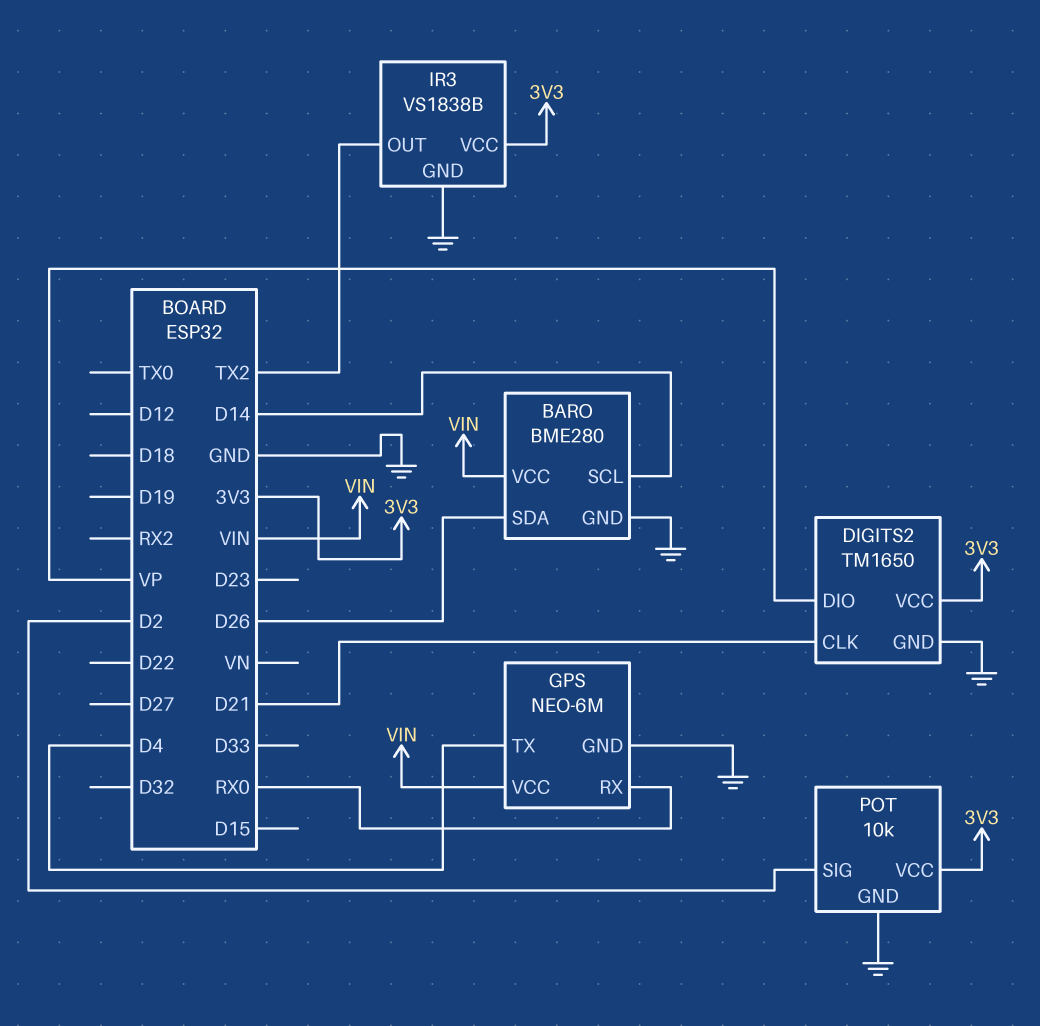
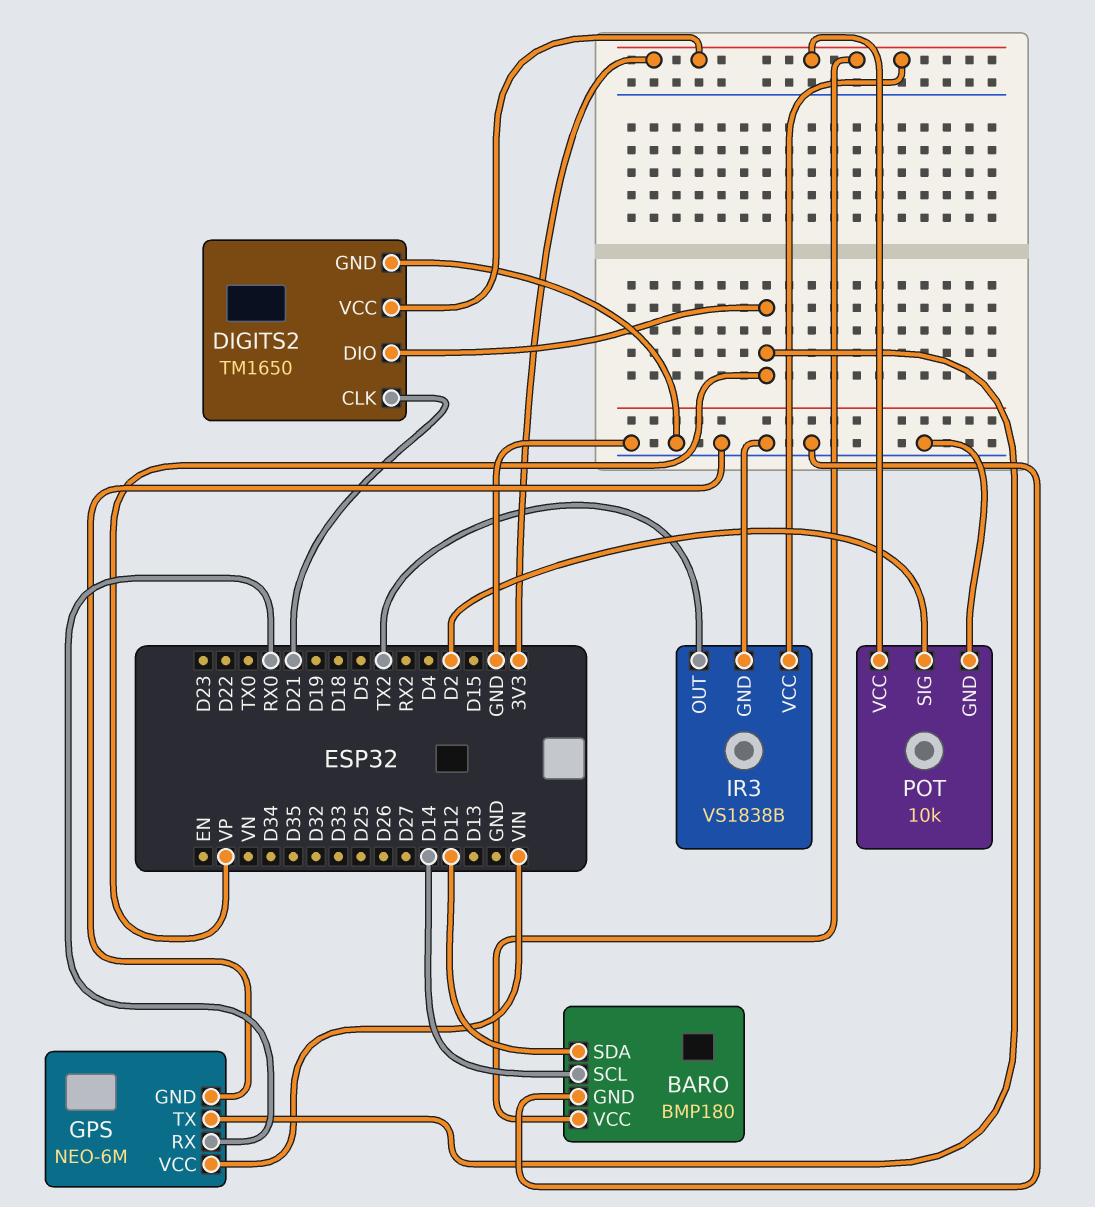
BARO: BME280 -> BMP180
BARO pin SDA: D26 -> D12
BARO pin VCC: VIN -> 3V3
GPS pin TX: D4 -> VP

